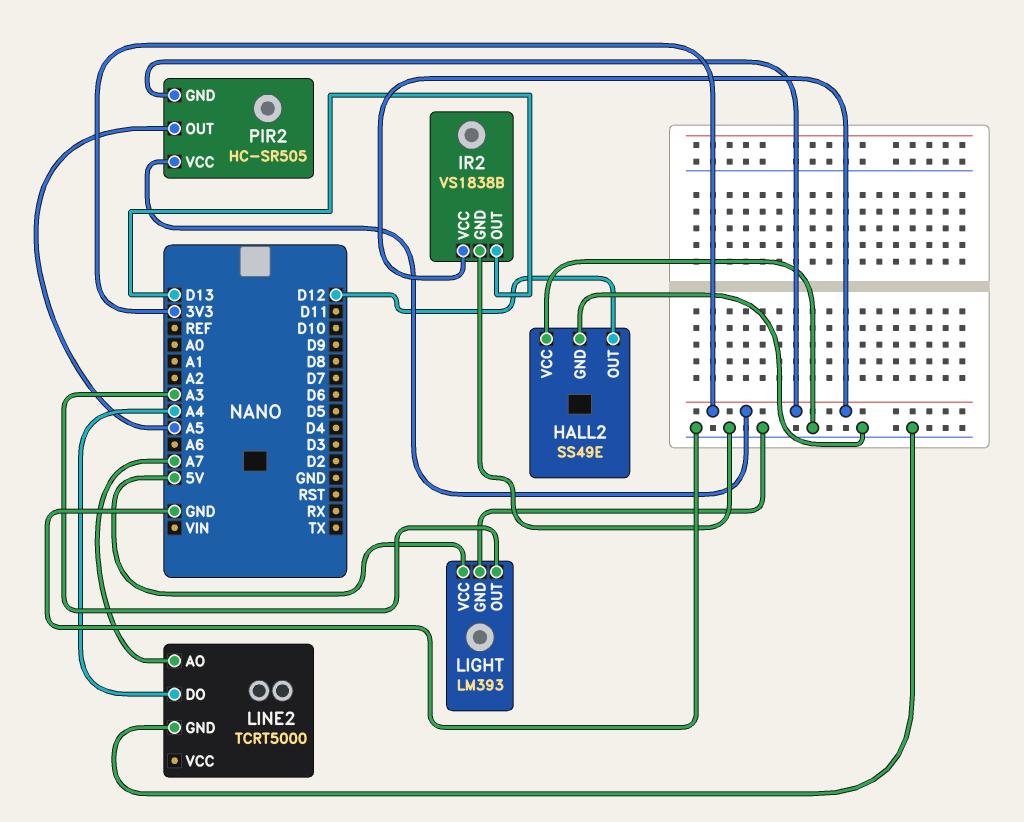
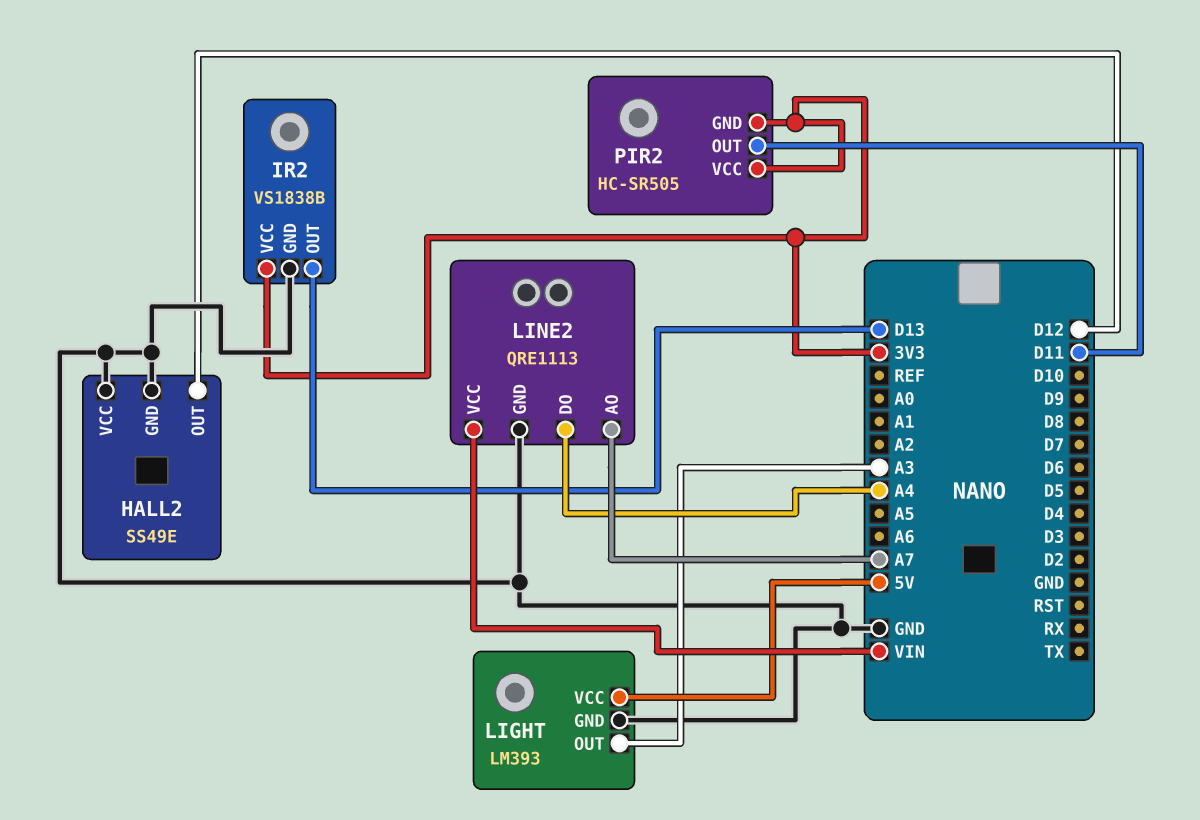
LINE2: TCRT5000 -> QRE1113
LINE2 pin VCC: none -> VIN
PIR2 pin OUT: A5 -> D11

